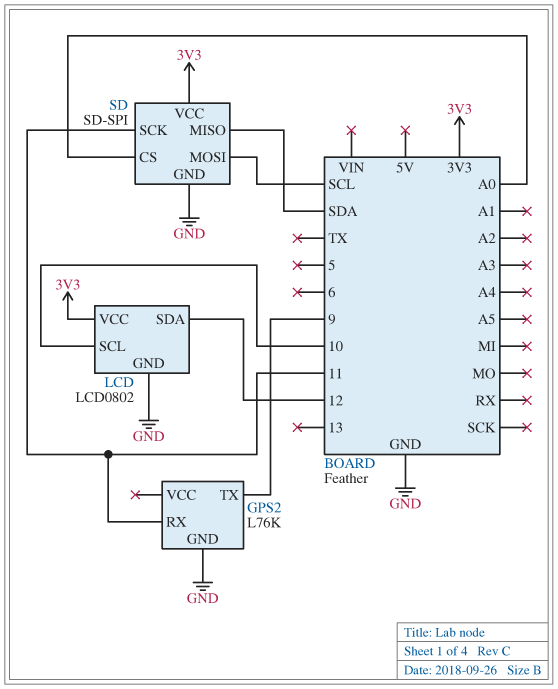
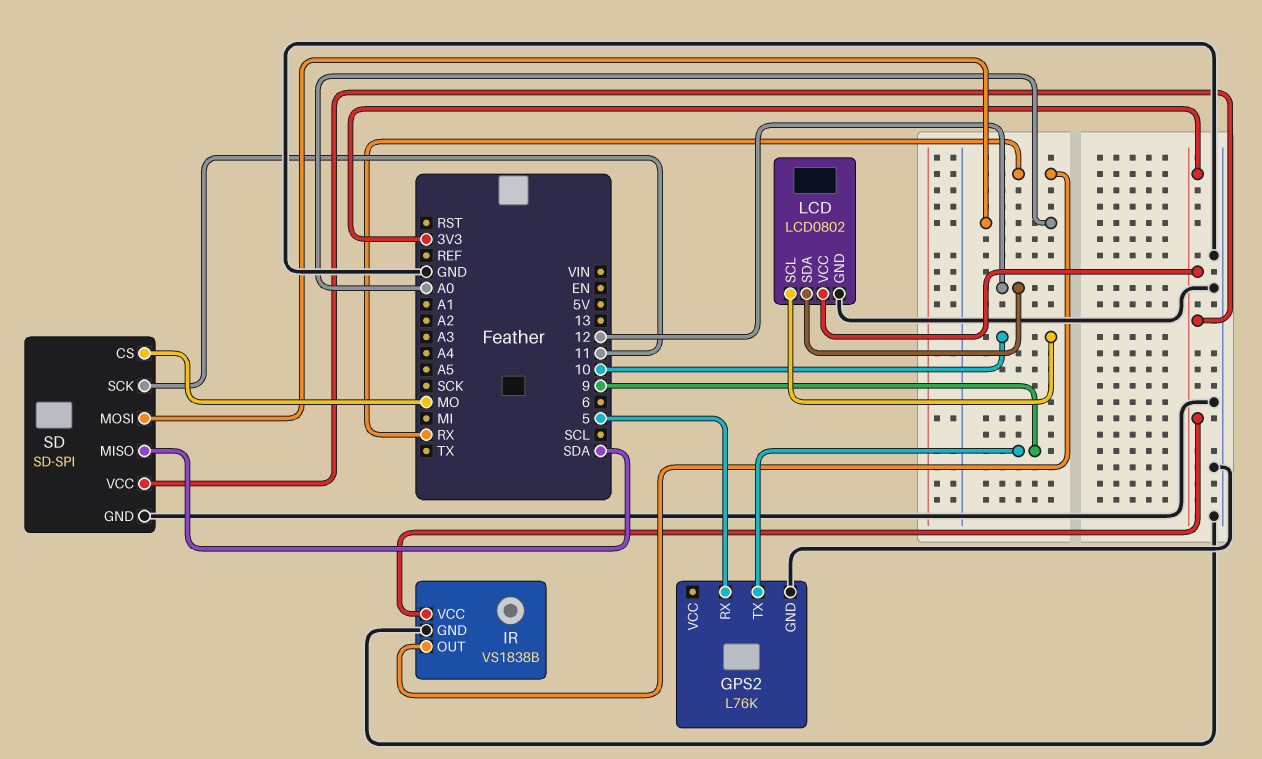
GPS2 pin RX: 11 -> 5
IR: none -> VS1838B
IR pin GND: none -> GND
IR pin OUT: none -> RX
IR pin VCC: none -> 3V3
SD pin CS: A0 -> MO
SD pin MOSI: SCL -> A0

